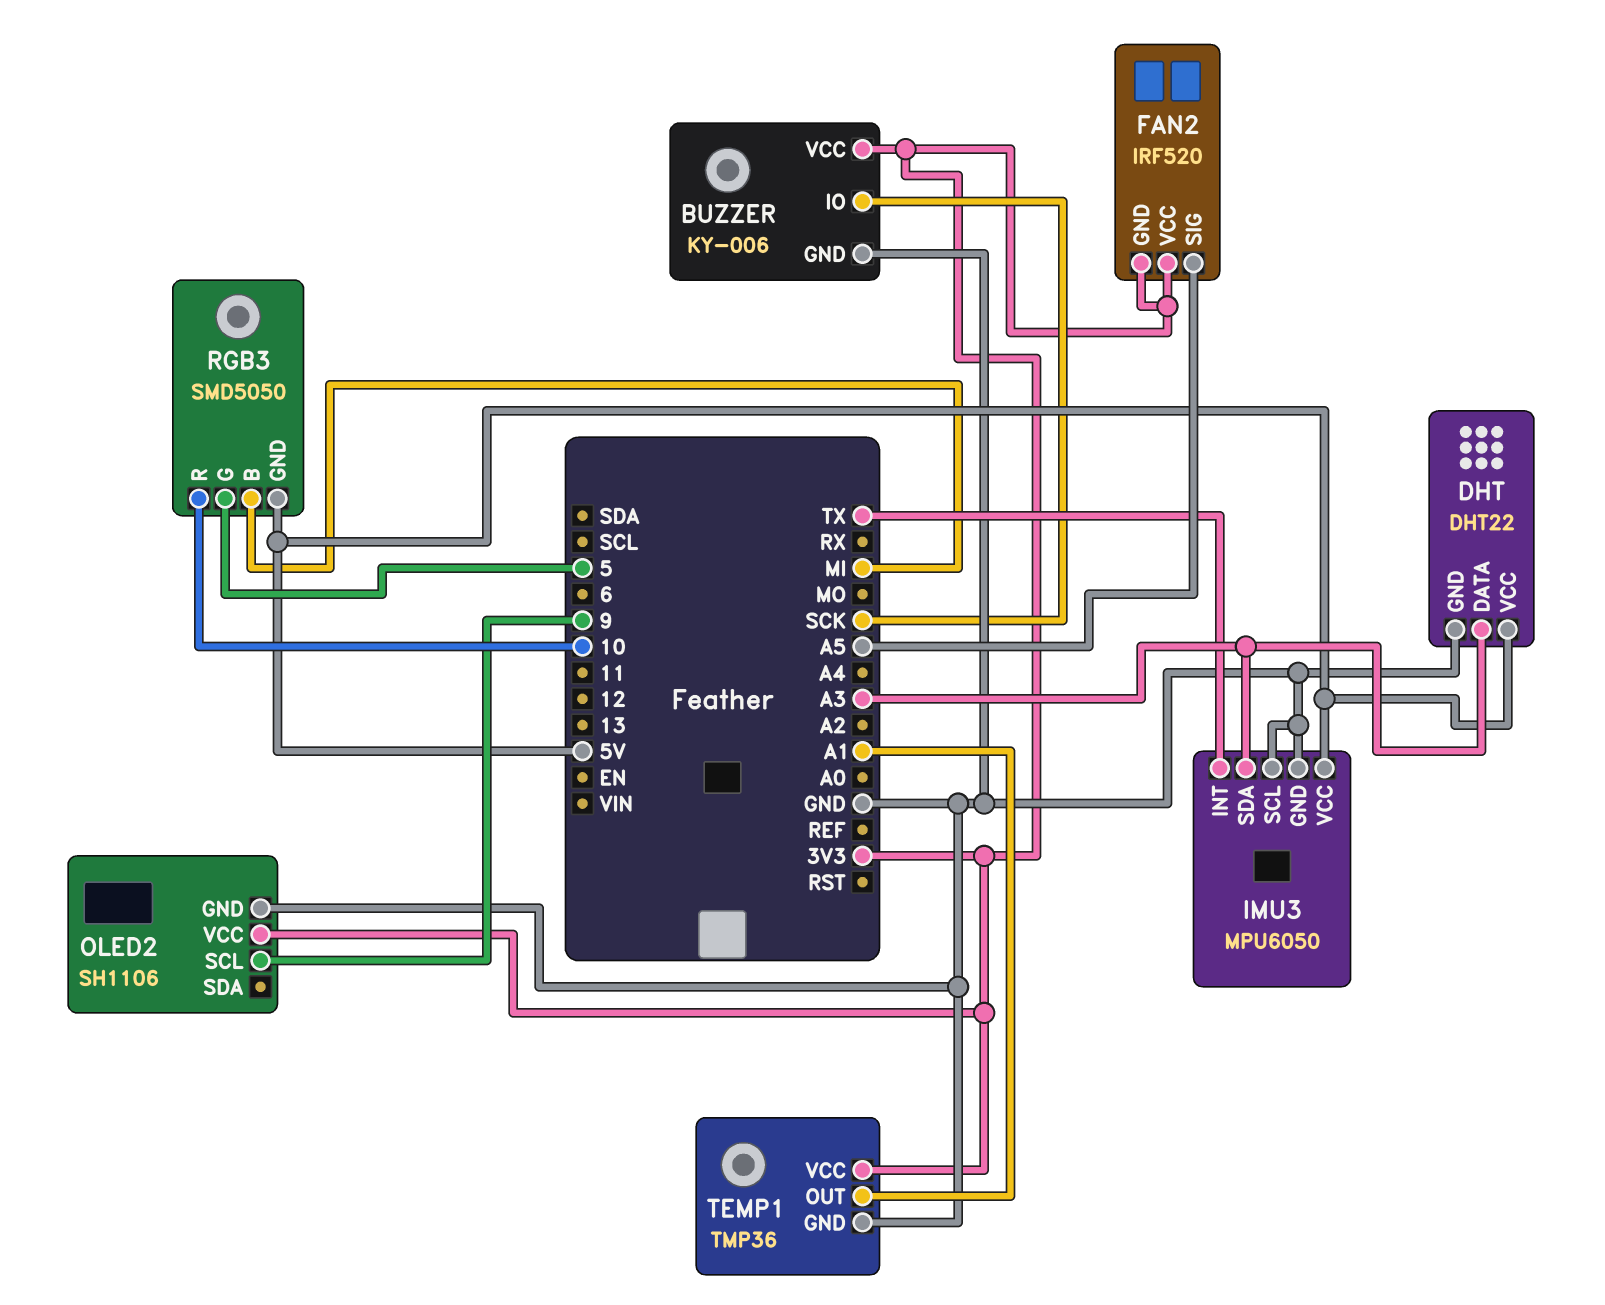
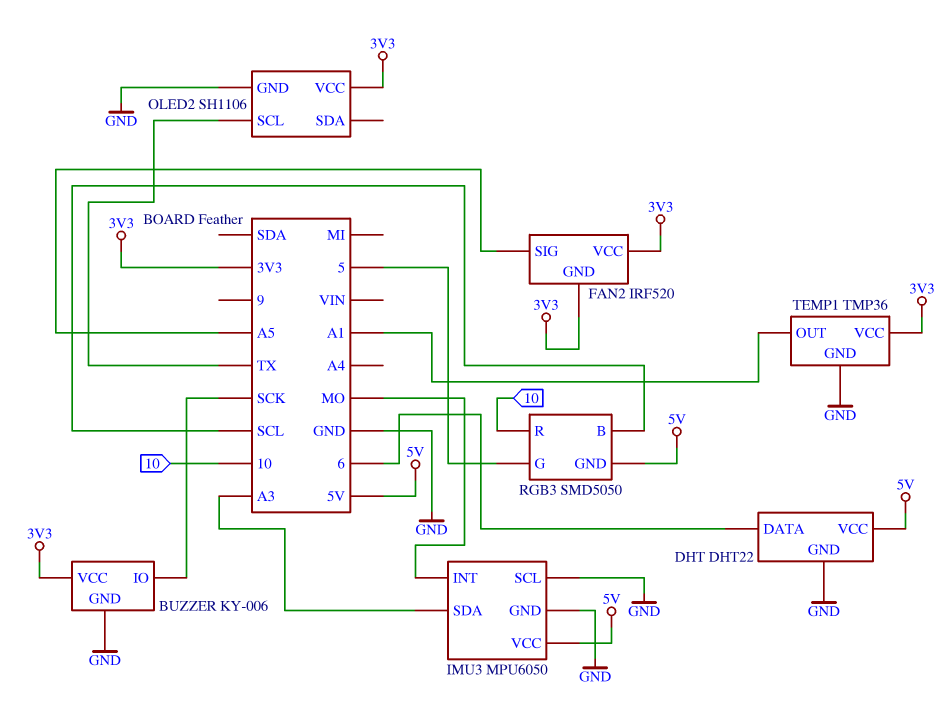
DHT pin DATA: A3 -> 6
IMU3 pin INT: TX -> MO
OLED2 pin SCL: 9 -> TX
RGB3 pin B: MI -> SCL

